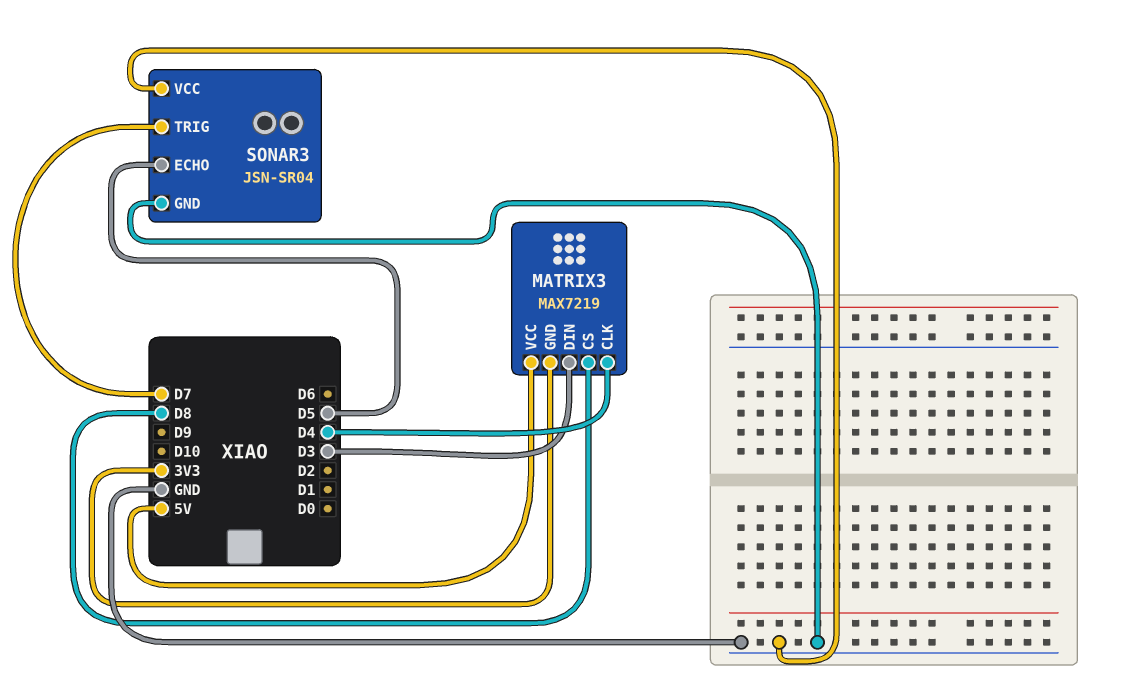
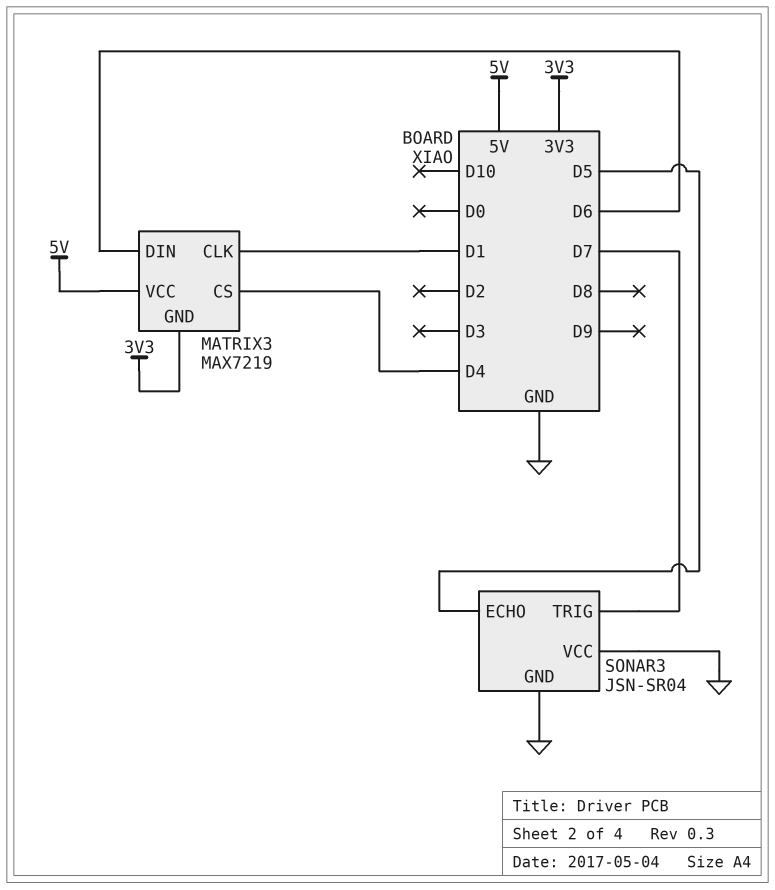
MATRIX3 pin CLK: D4 -> D1
MATRIX3 pin CS: D8 -> D4
MATRIX3 pin DIN: D3 -> D6

